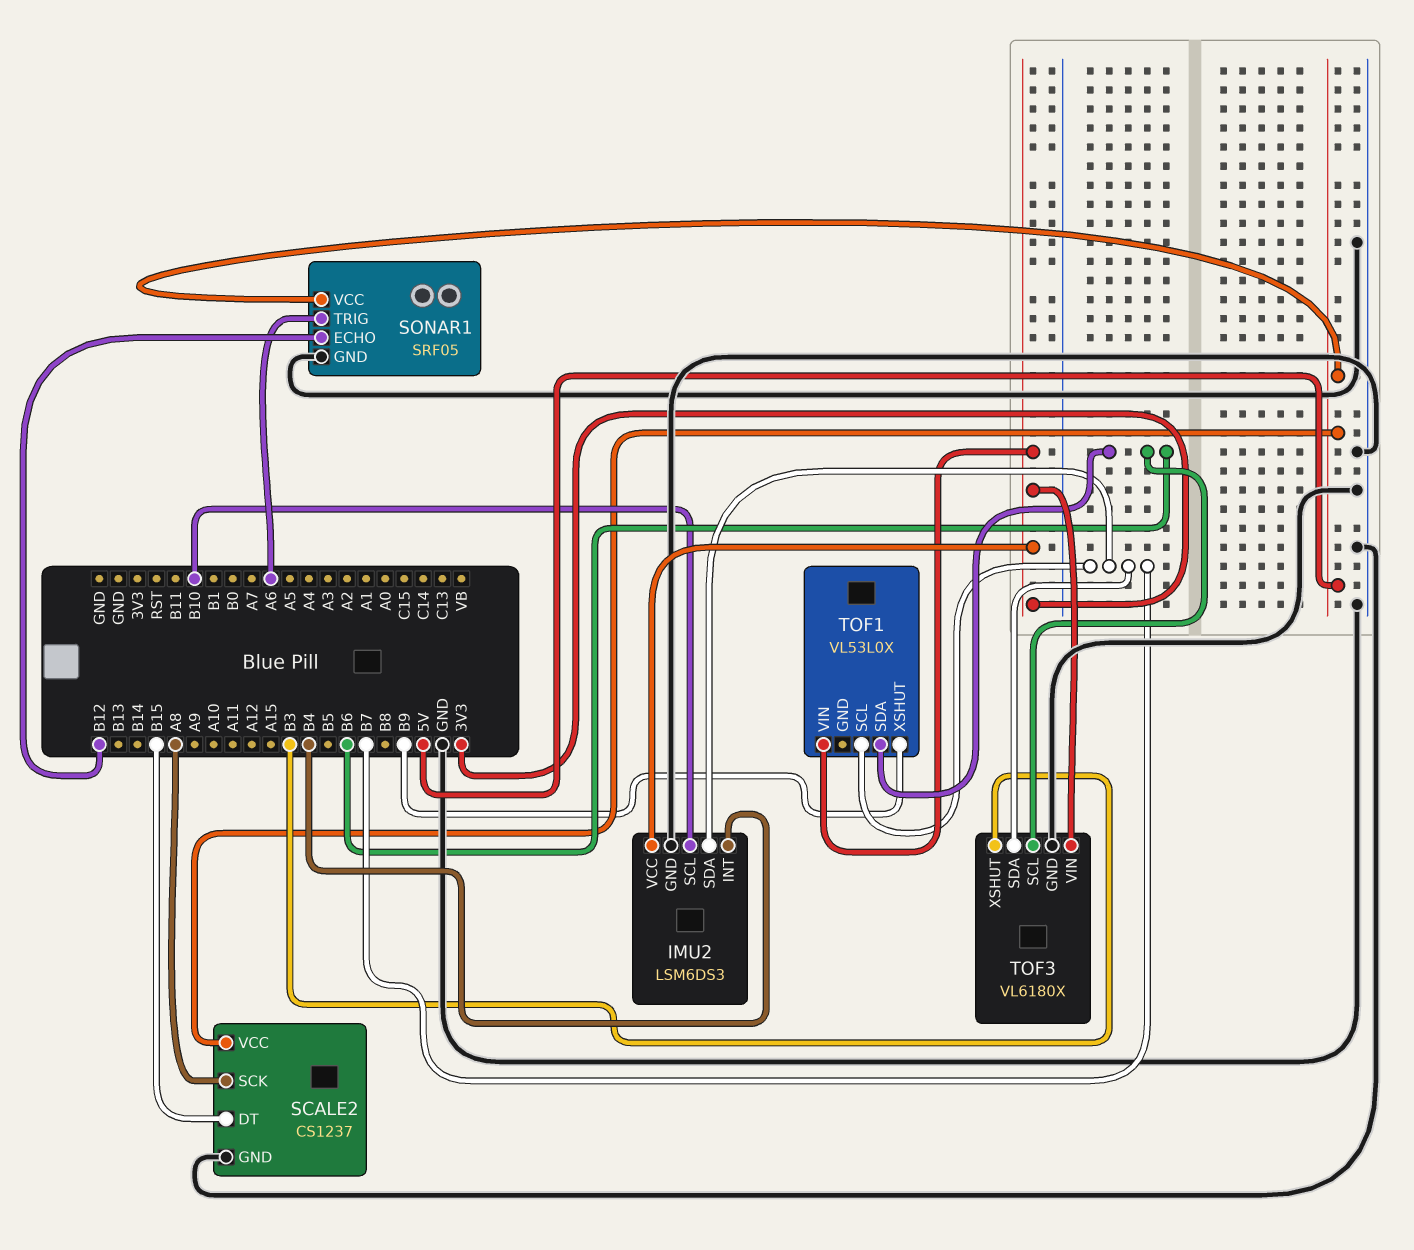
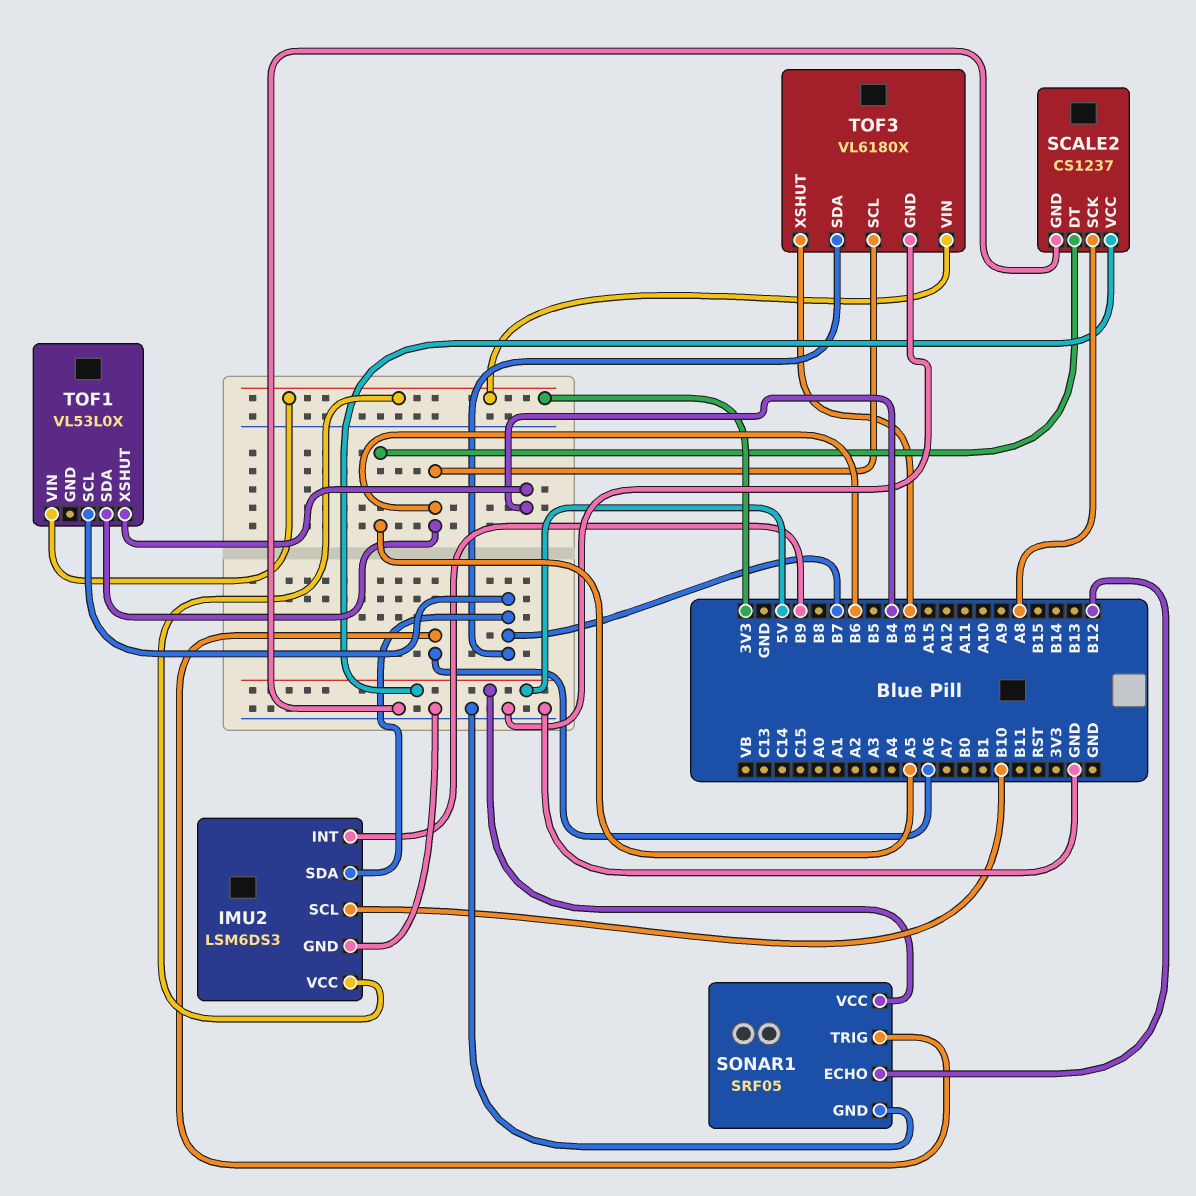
IMU2 pin INT: B4 -> B9
SCALE2 pin DT: B15 -> A5
TOF1 pin XSHUT: B9 -> B4

